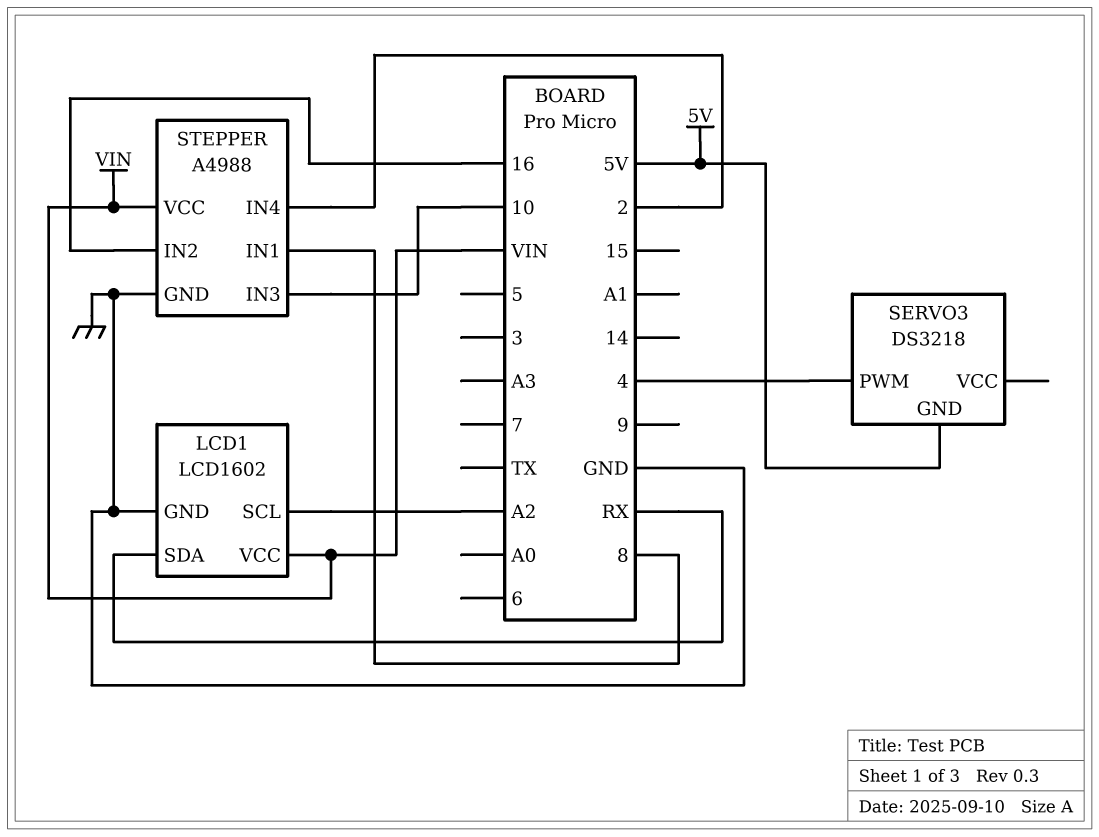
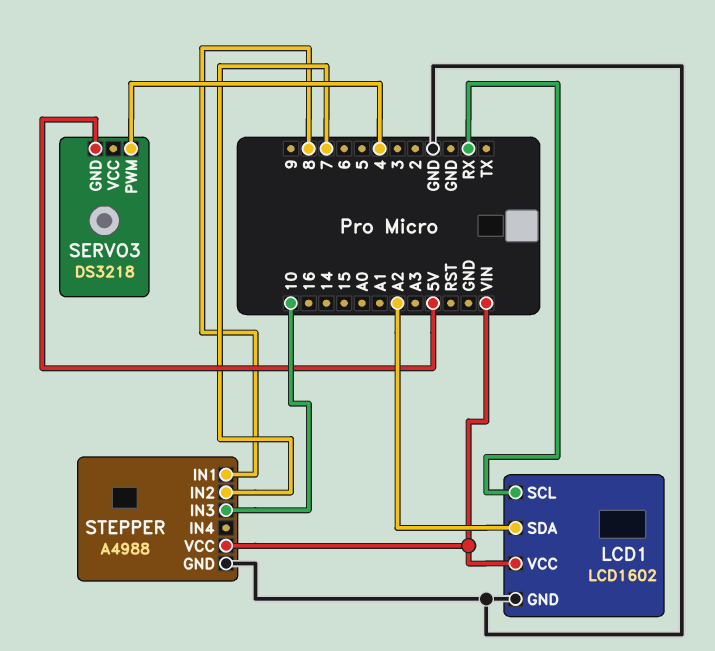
LCD1 pin SCL: A2 -> RX
LCD1 pin SDA: RX -> A2
STEPPER pin IN2: 16 -> 7
STEPPER pin IN4: 2 -> none

